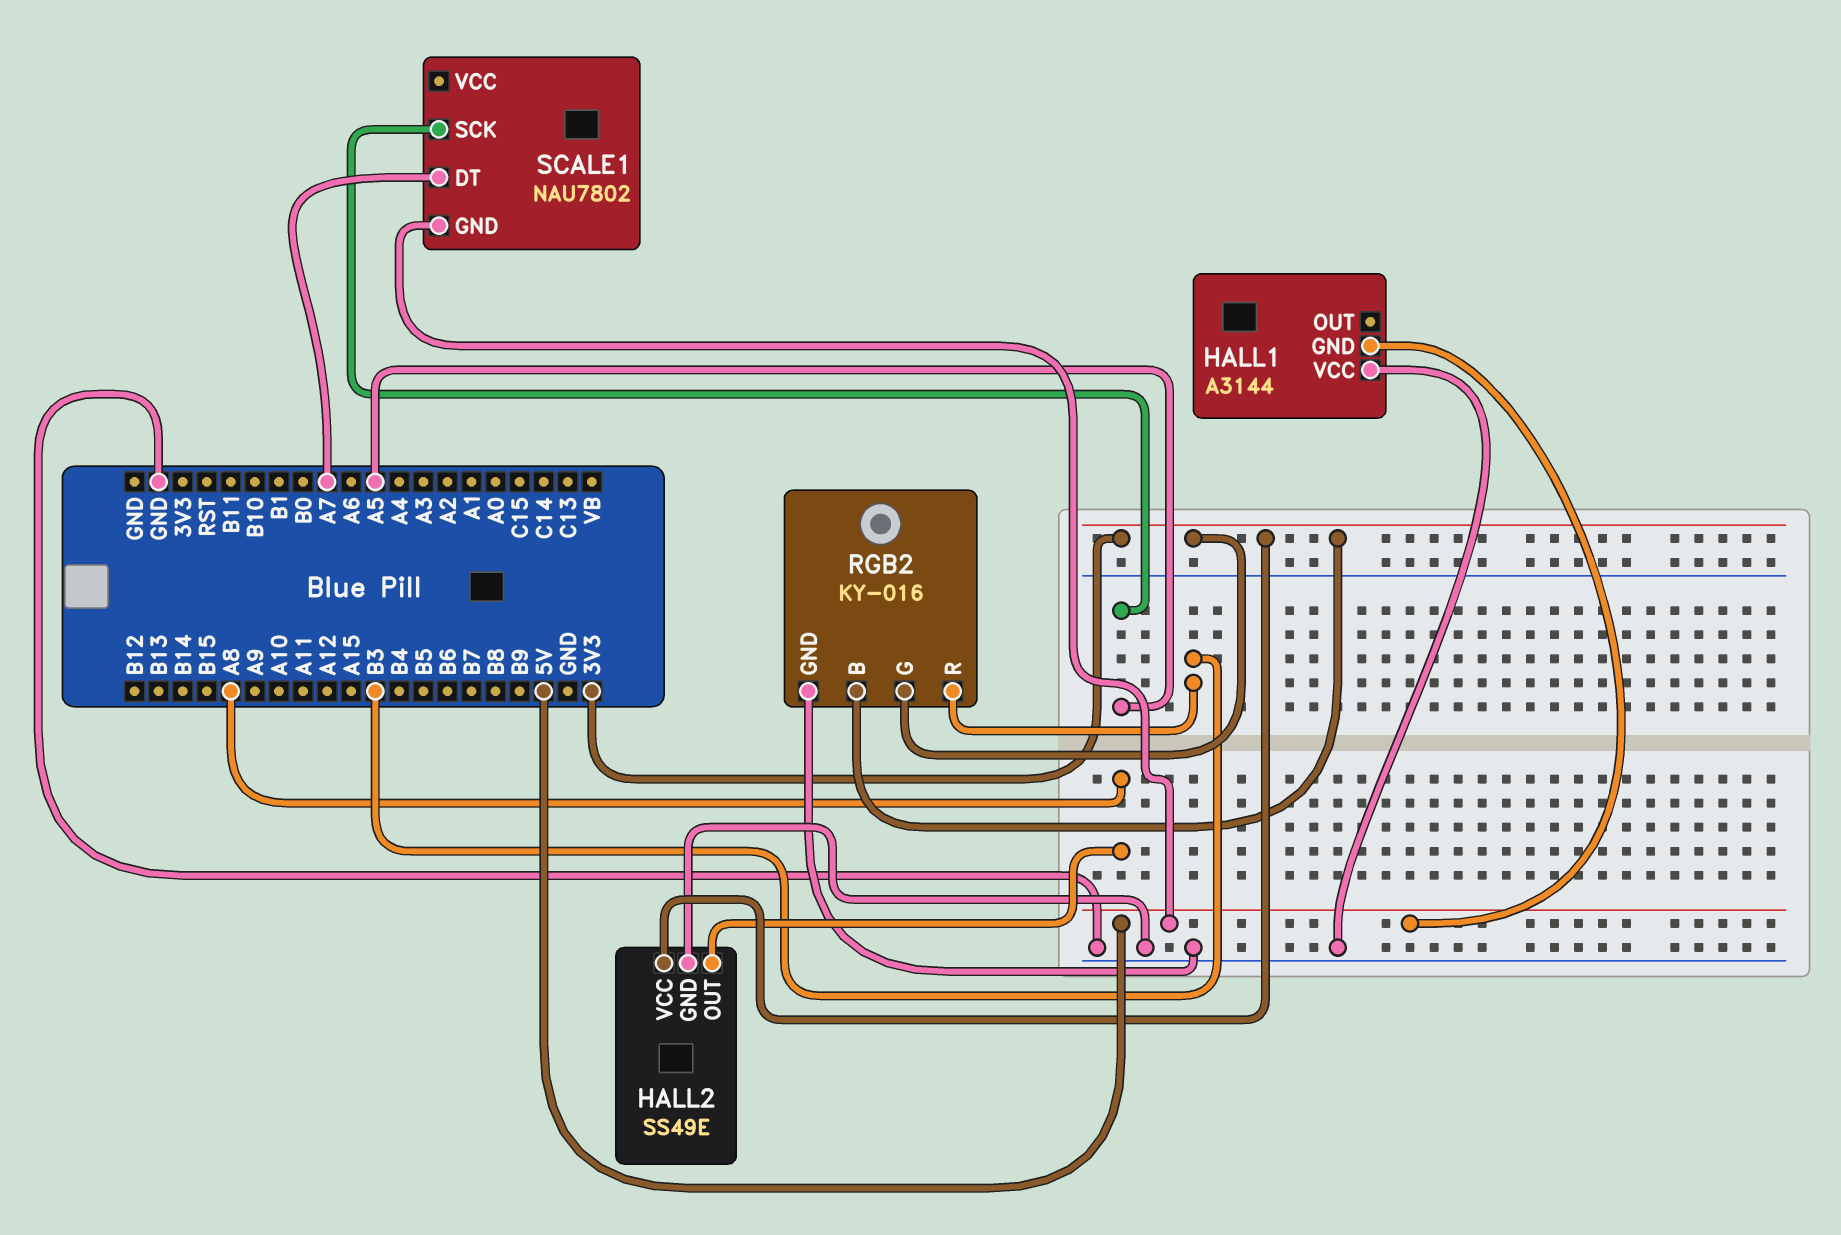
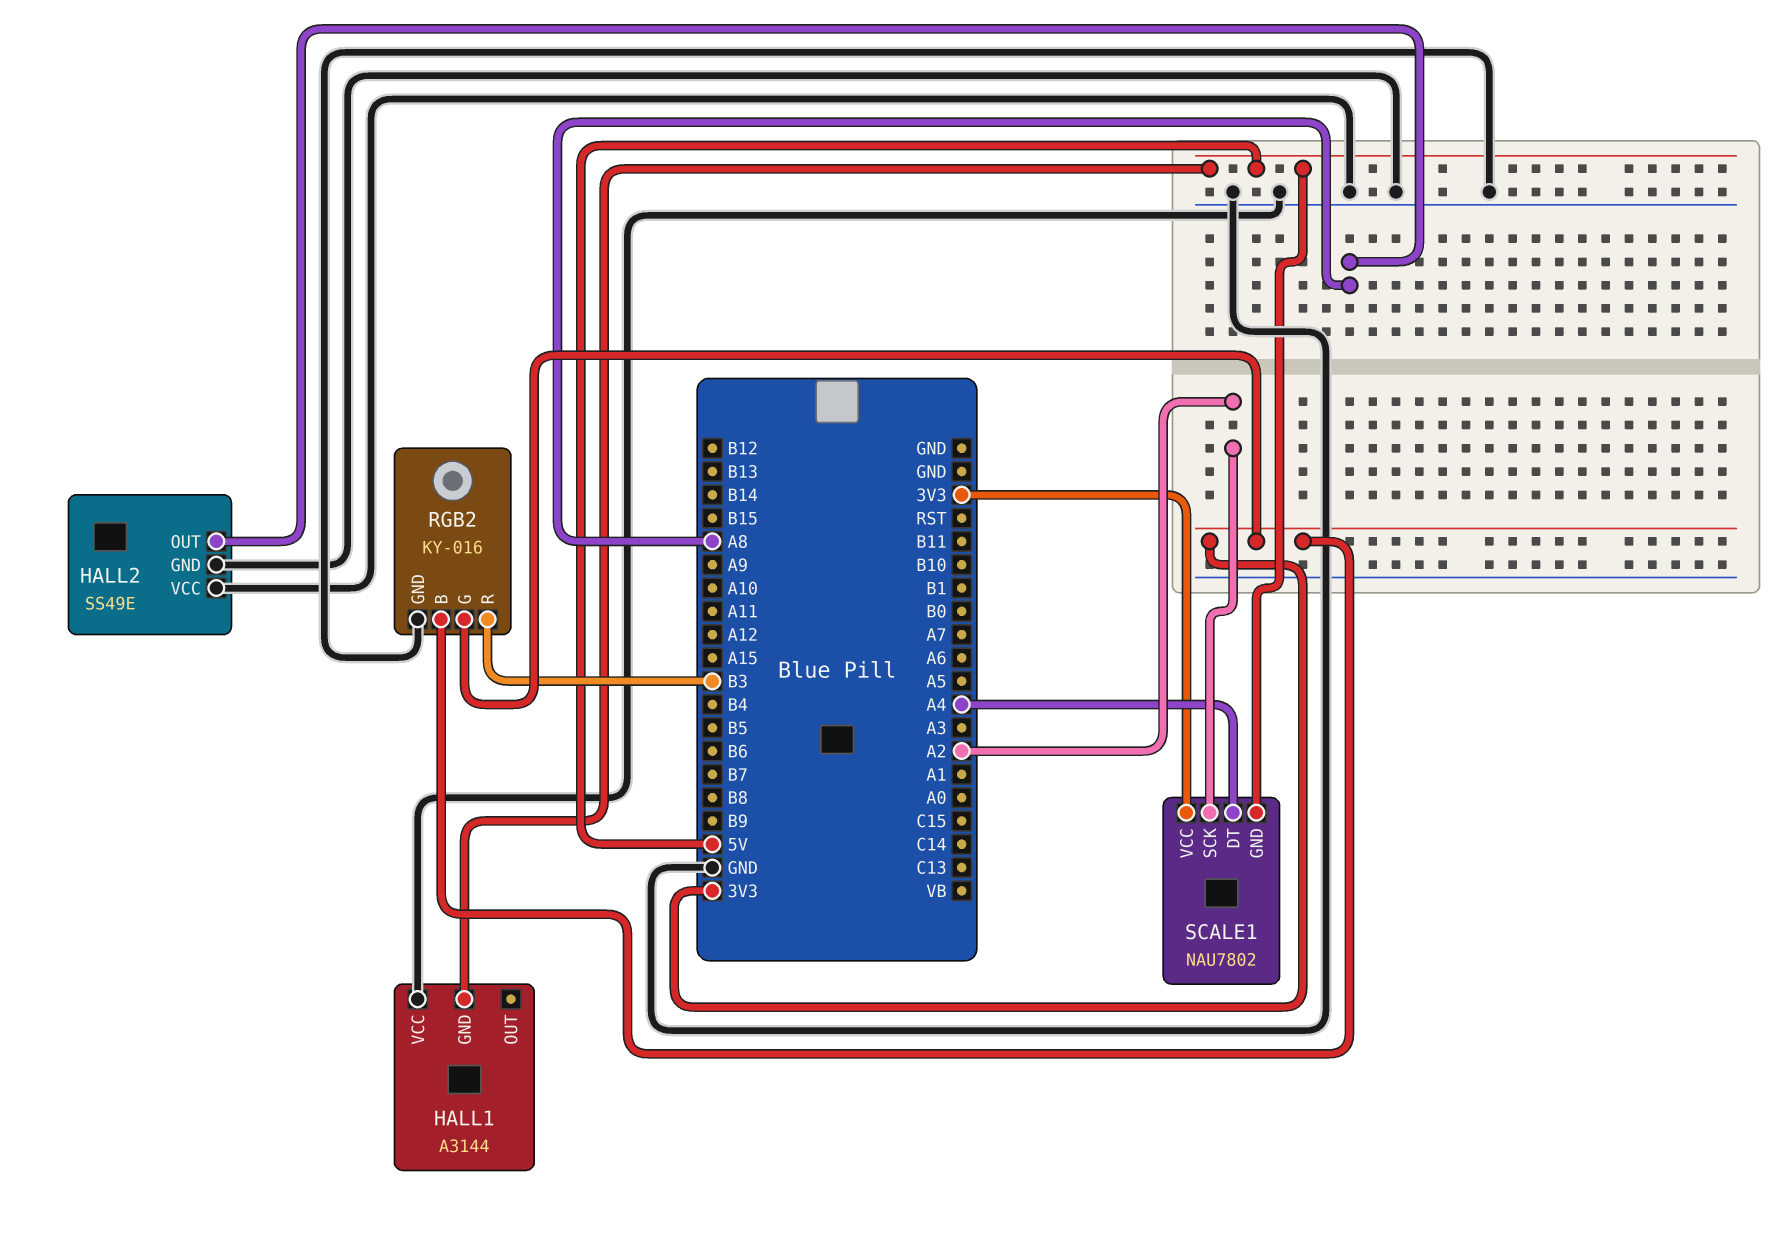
HALL2 pin VCC: 3V3 -> GND
SCALE1 pin DT: A7 -> A4
SCALE1 pin SCK: A5 -> A2
SCALE1 pin VCC: none -> 3V3

